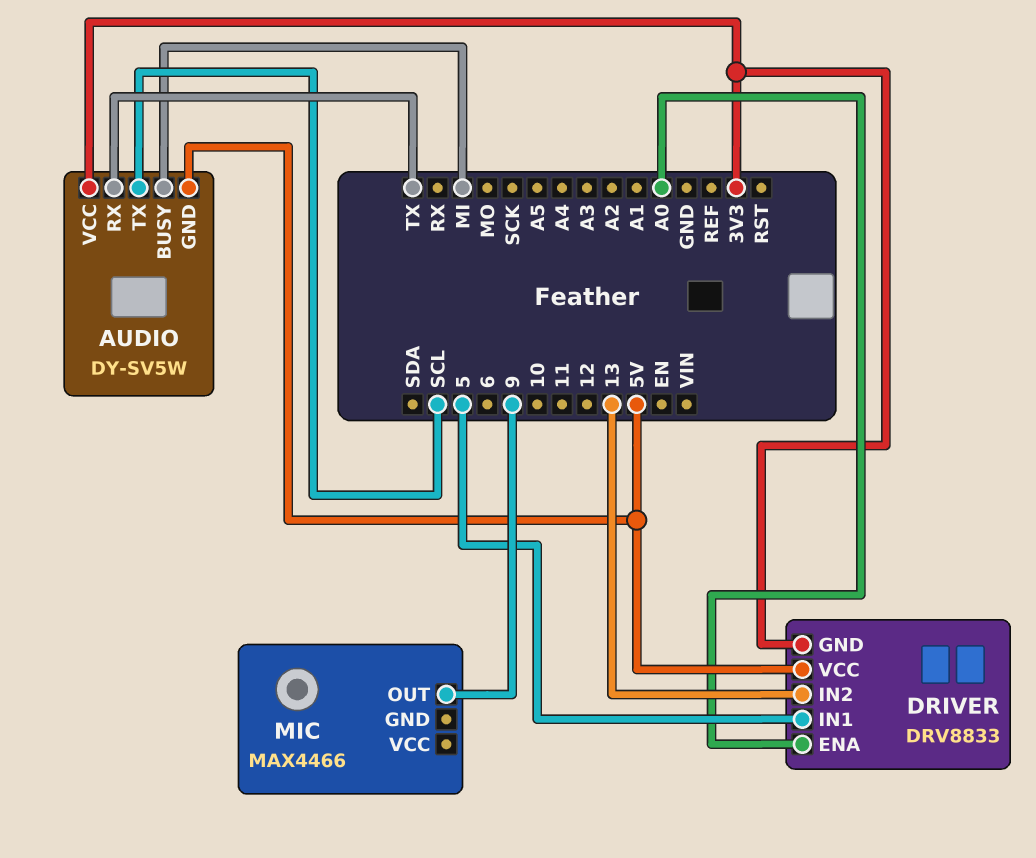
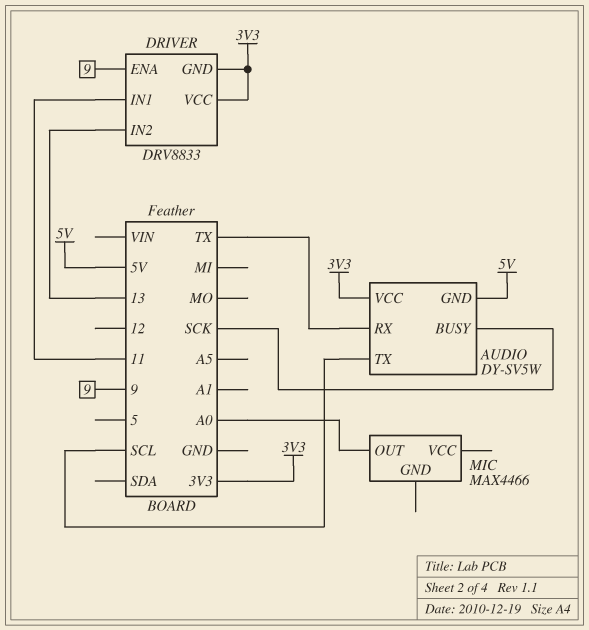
AUDIO pin BUSY: MI -> SCK
DRIVER pin ENA: A0 -> 9
DRIVER pin IN1: 5 -> 11
DRIVER pin VCC: 5V -> 3V3
MIC pin OUT: 9 -> A0

